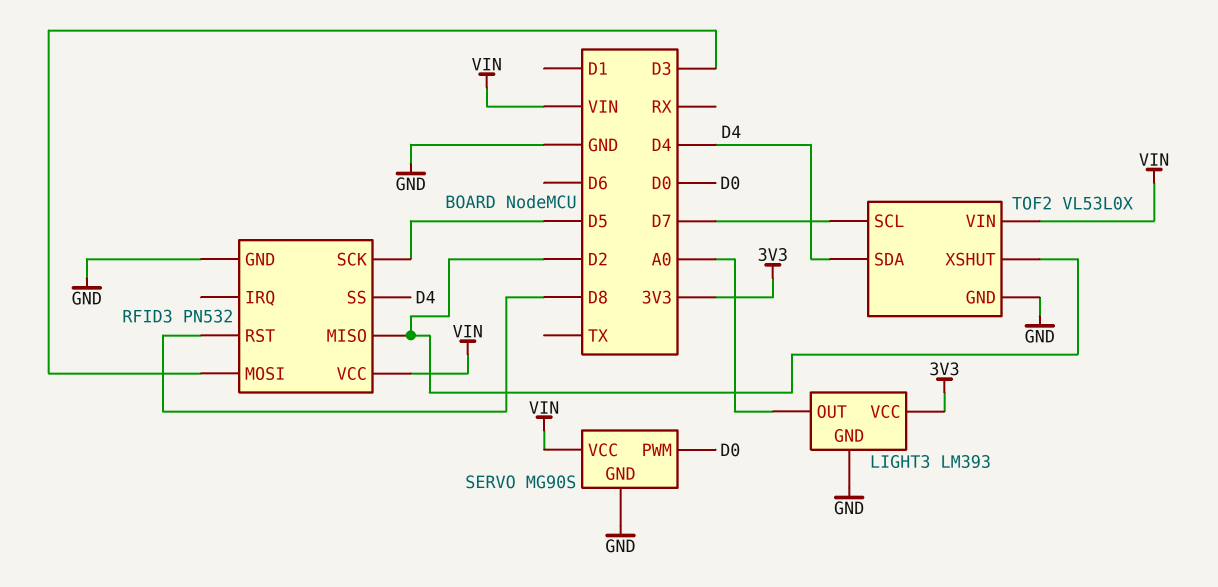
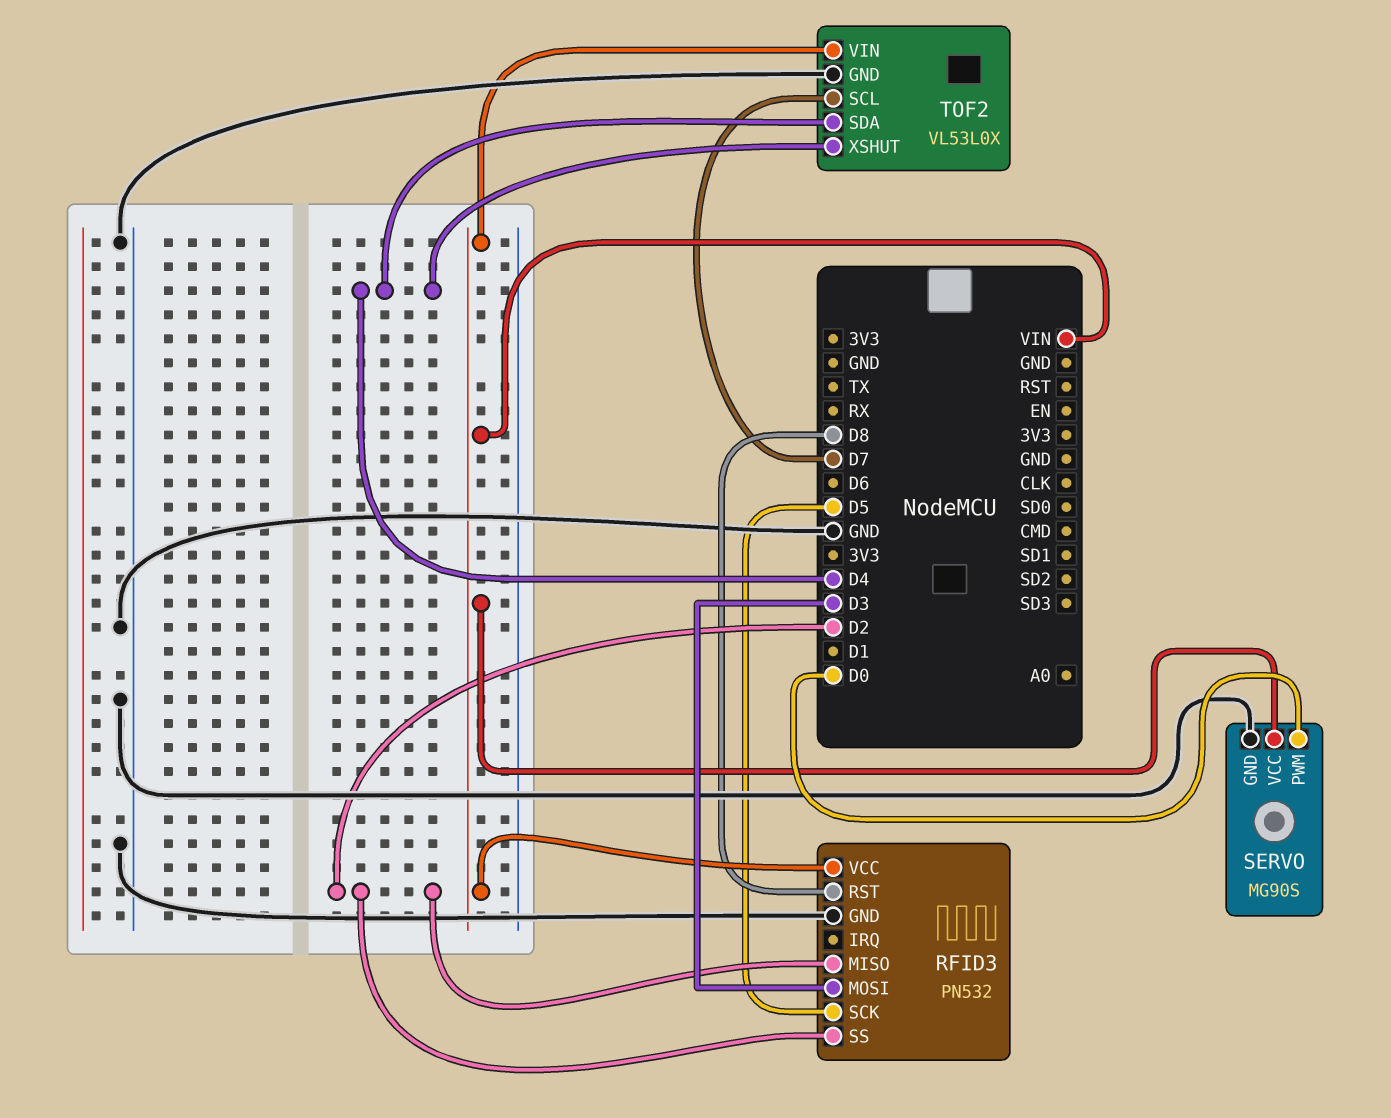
LIGHT3: LM393 -> none
LIGHT3 pin GND: GND -> none
LIGHT3 pin OUT: A0 -> none
LIGHT3 pin VCC: 3V3 -> none
RFID3 pin SS: D4 -> D2
TOF2 pin XSHUT: D2 -> D4

